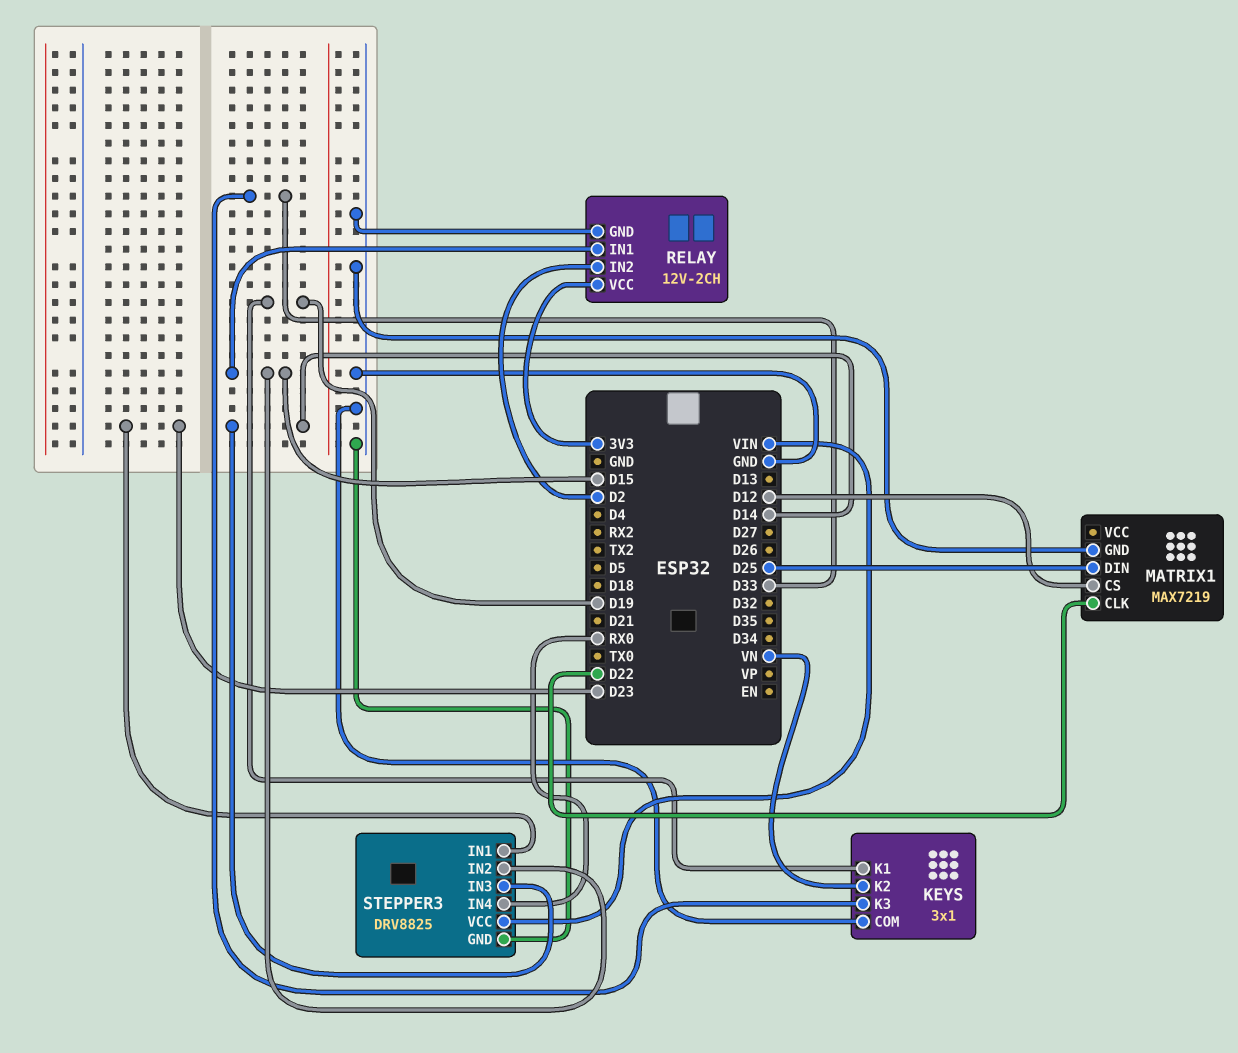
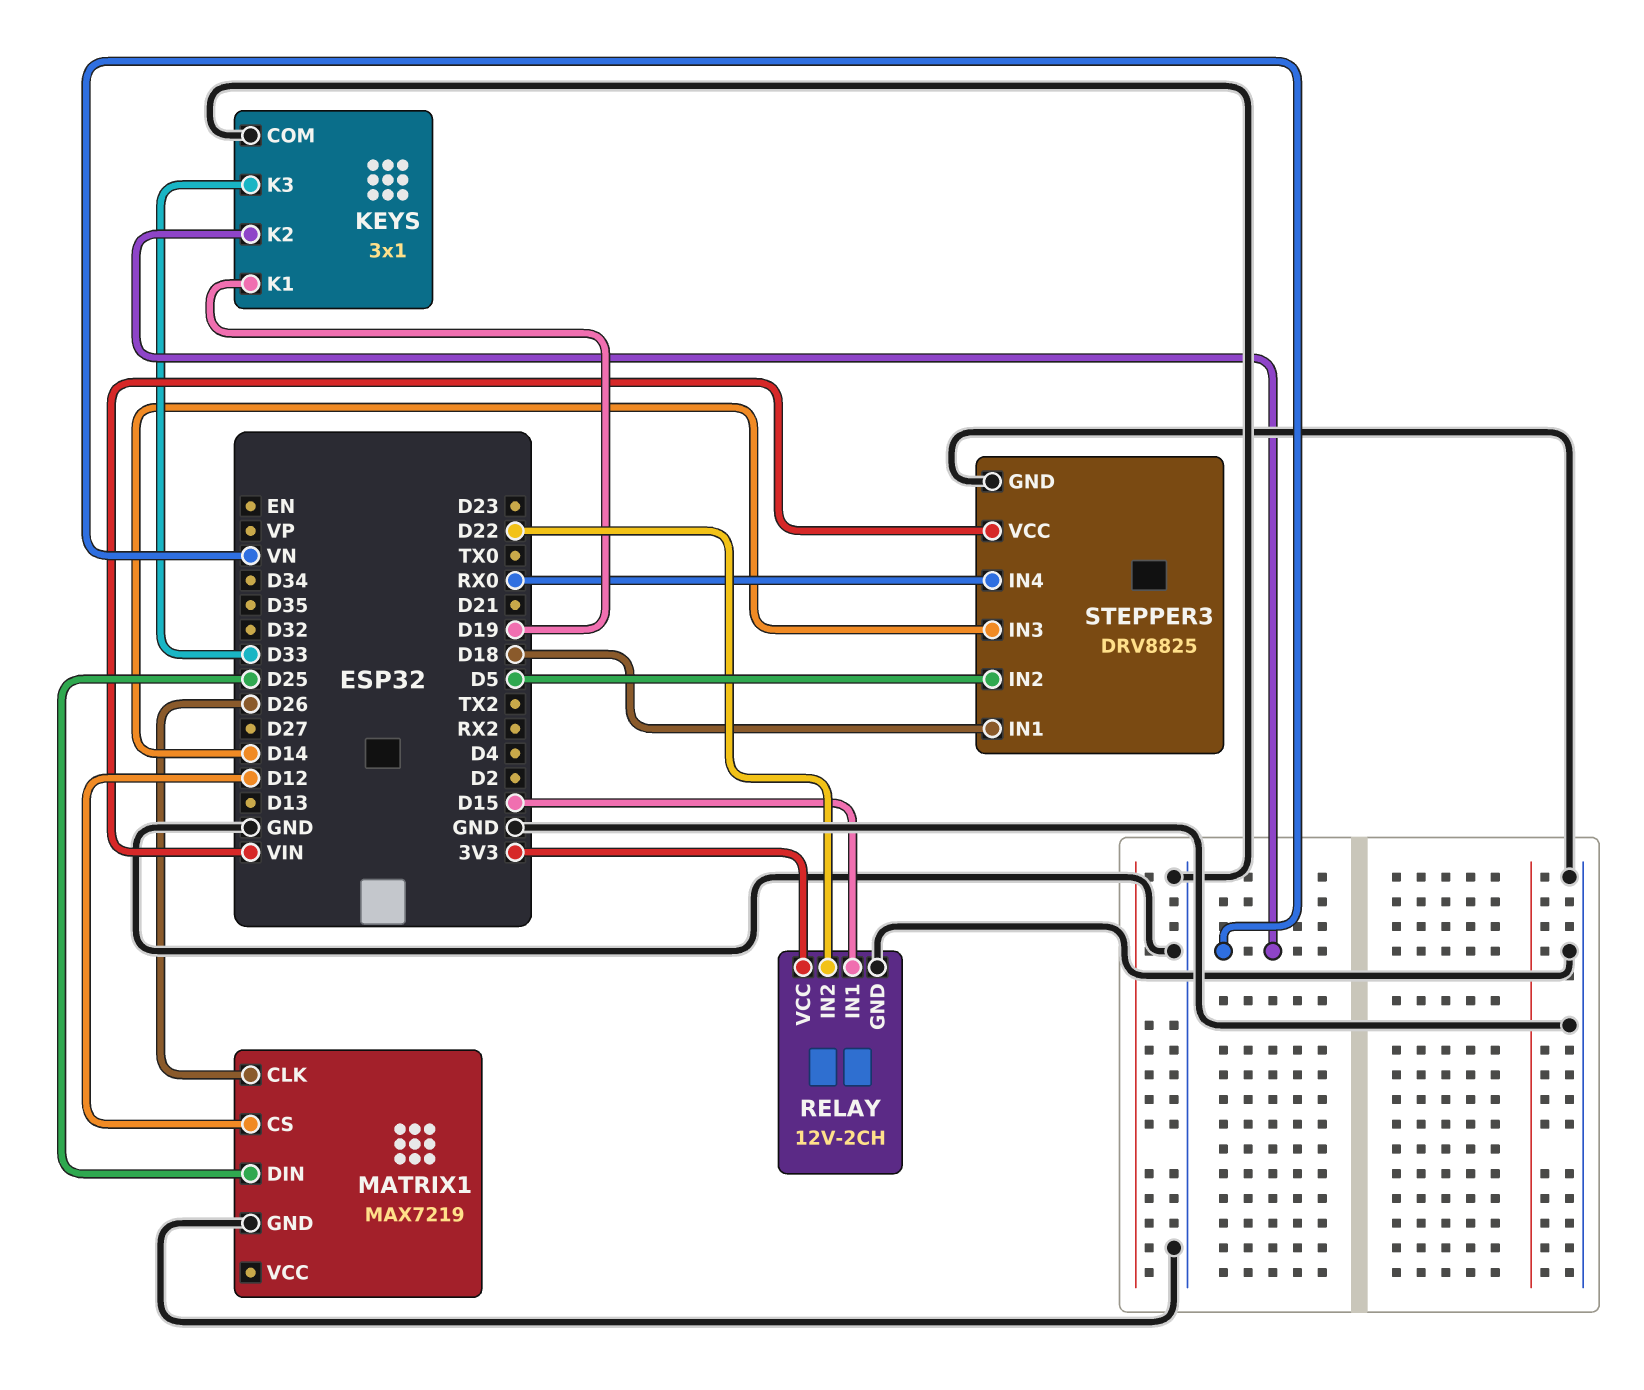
MATRIX1 pin CLK: D22 -> D26
RELAY pin IN2: D2 -> D22
STEPPER3 pin IN1: D23 -> D18
STEPPER3 pin IN2: D15 -> D5

